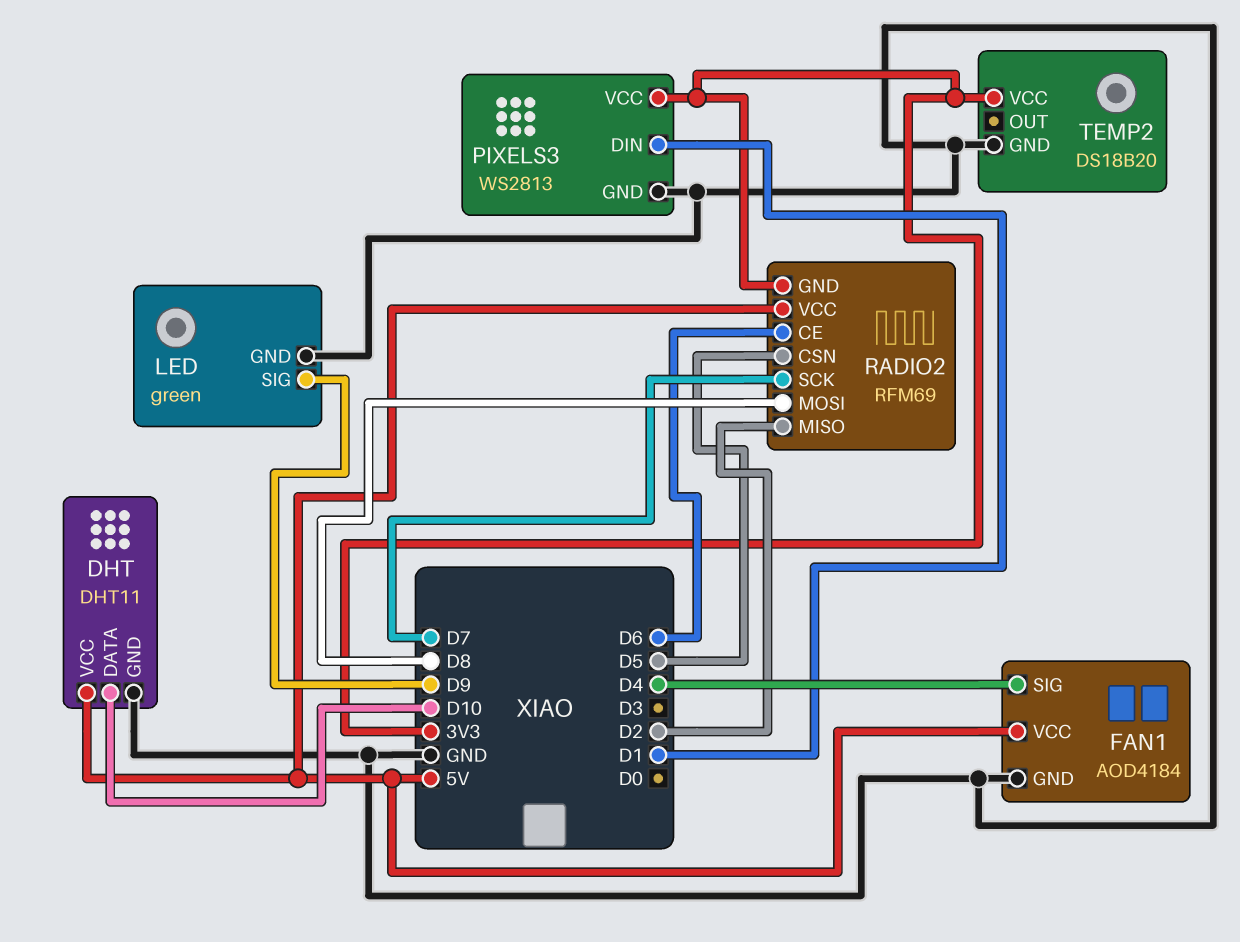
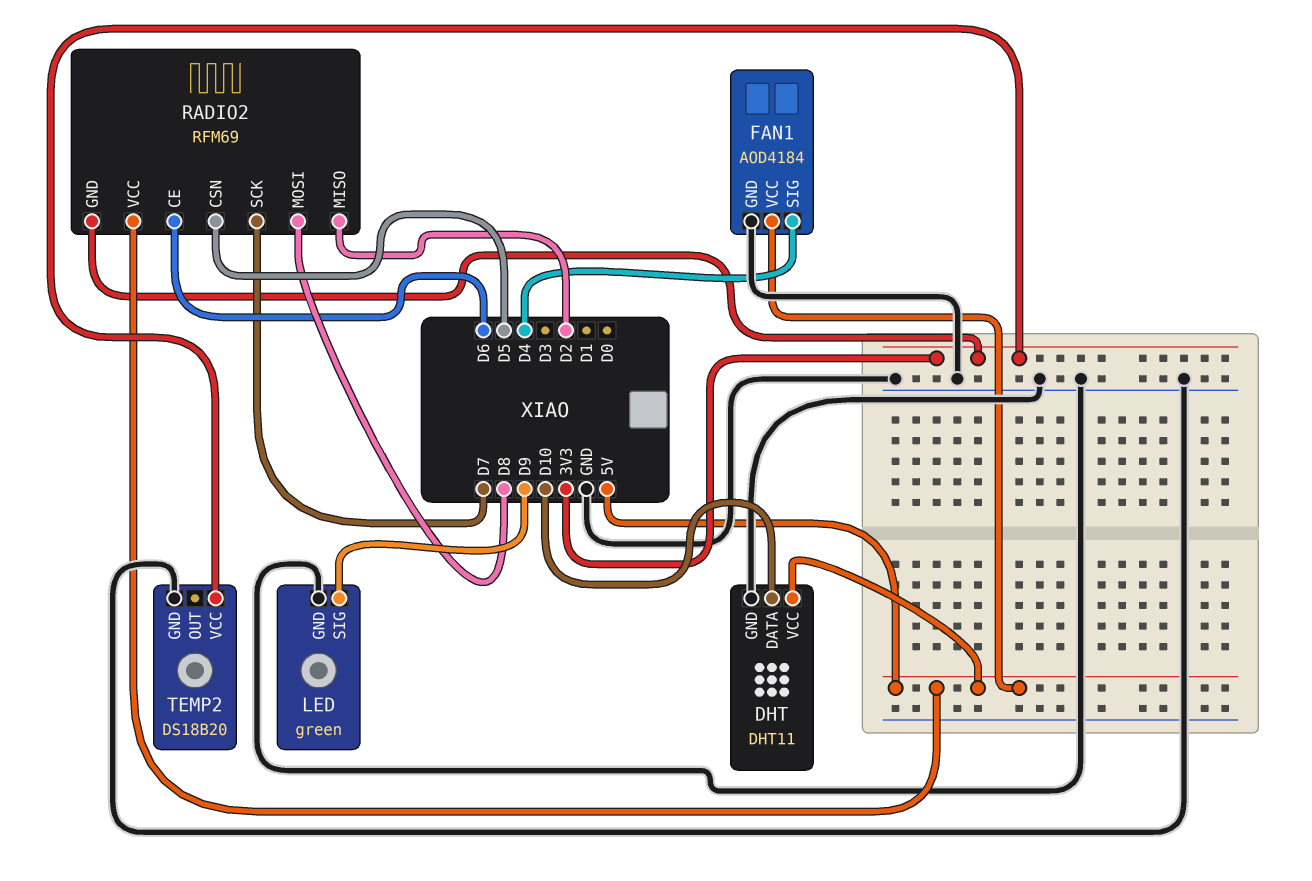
PIXELS3: WS2813 -> none
PIXELS3 pin DIN: D1 -> none
PIXELS3 pin GND: GND -> none
PIXELS3 pin VCC: 3V3 -> none

